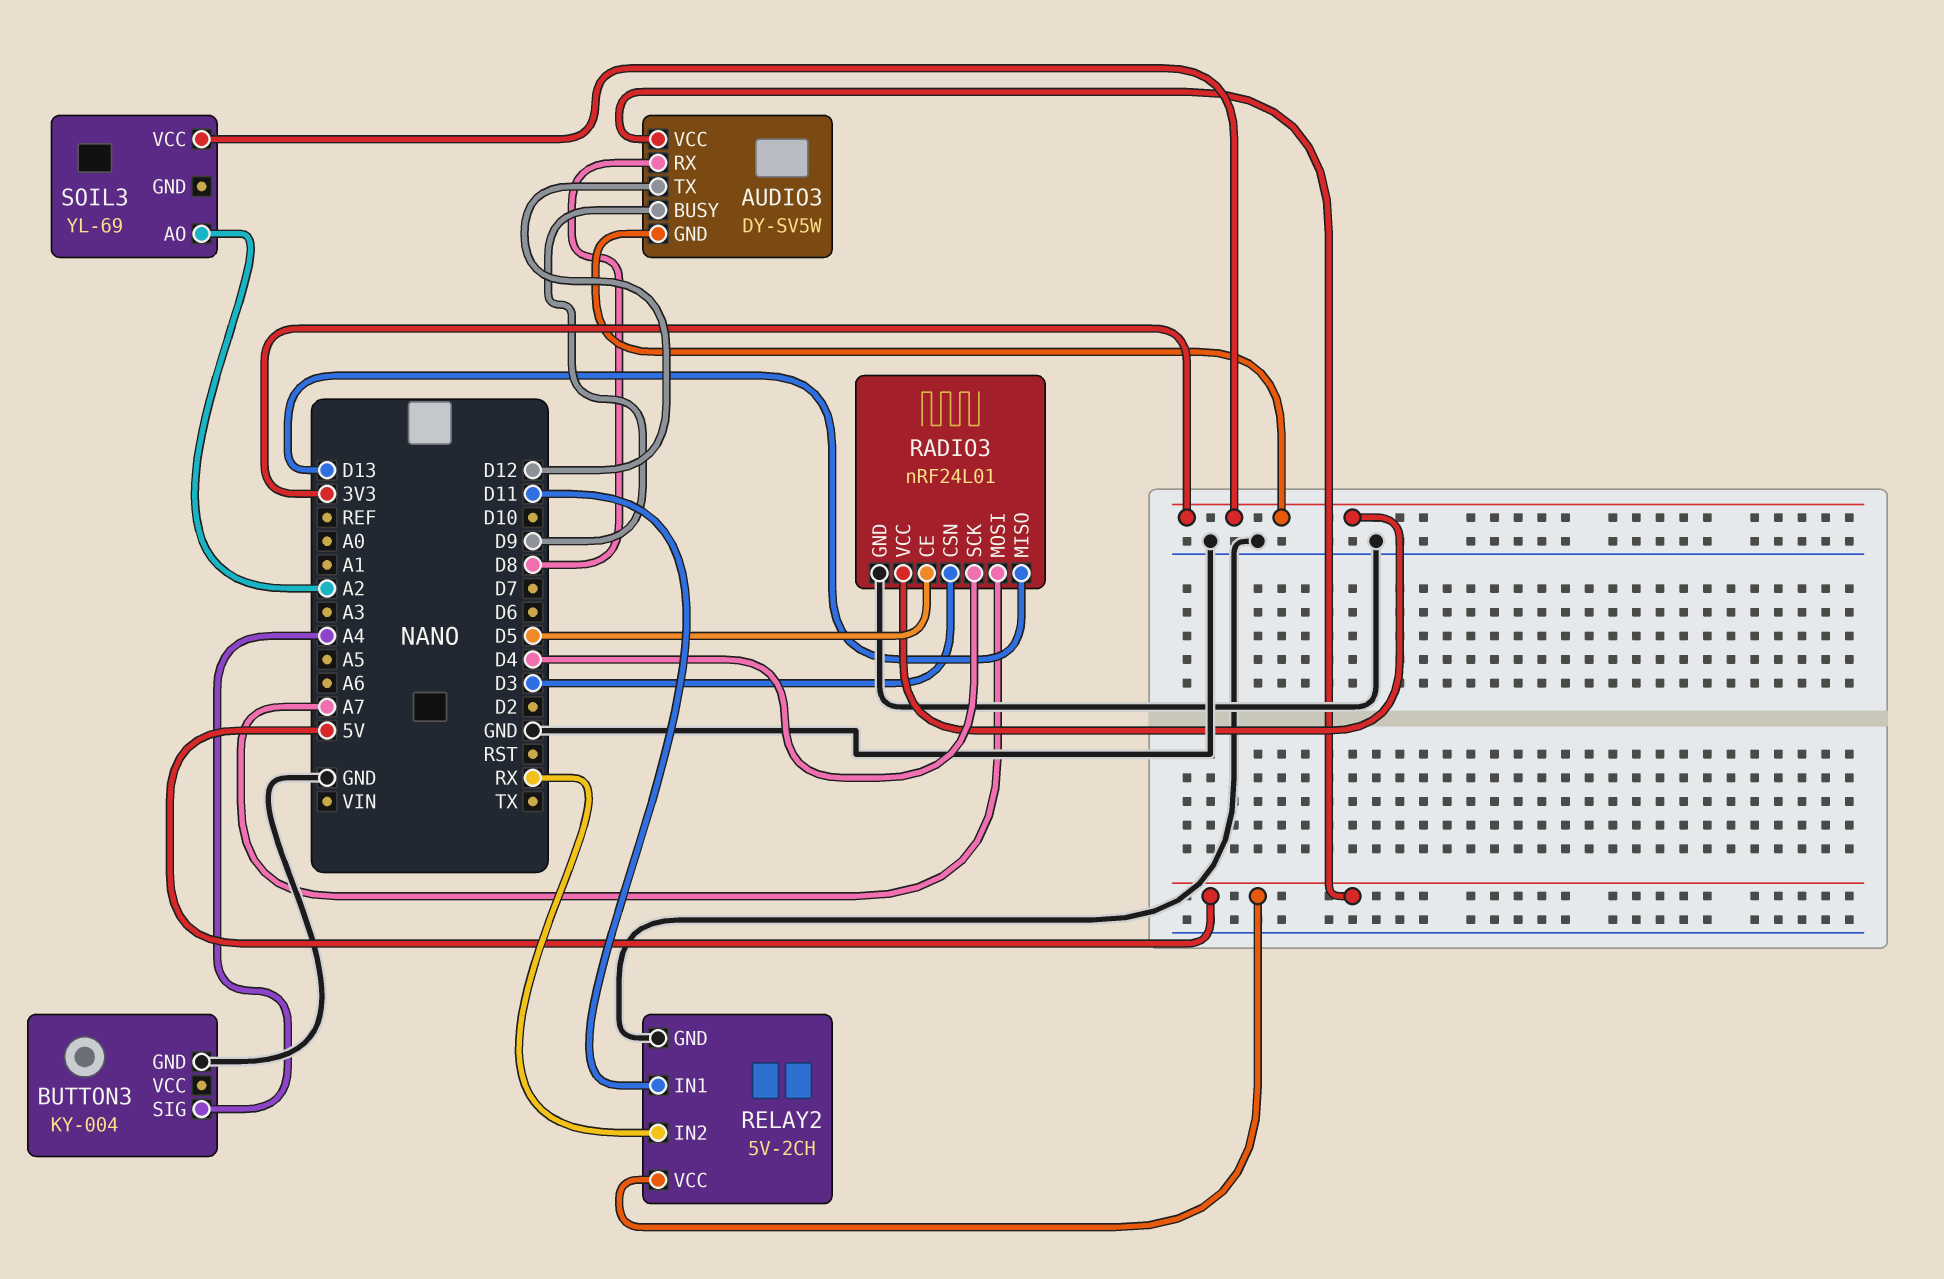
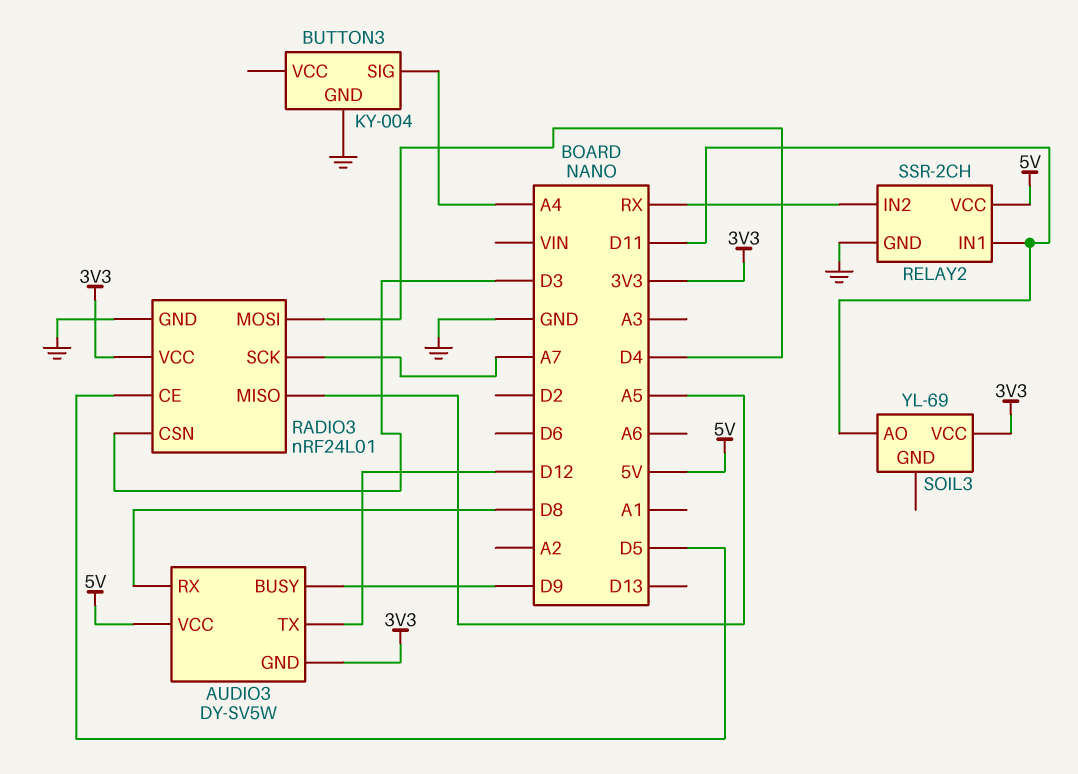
RADIO3 pin MISO: D13 -> A5
RADIO3 pin MOSI: A7 -> D4
RADIO3 pin SCK: D4 -> A7
RELAY2: 5V-2CH -> SSR-2CH
SOIL3 pin AO: A2 -> D11

